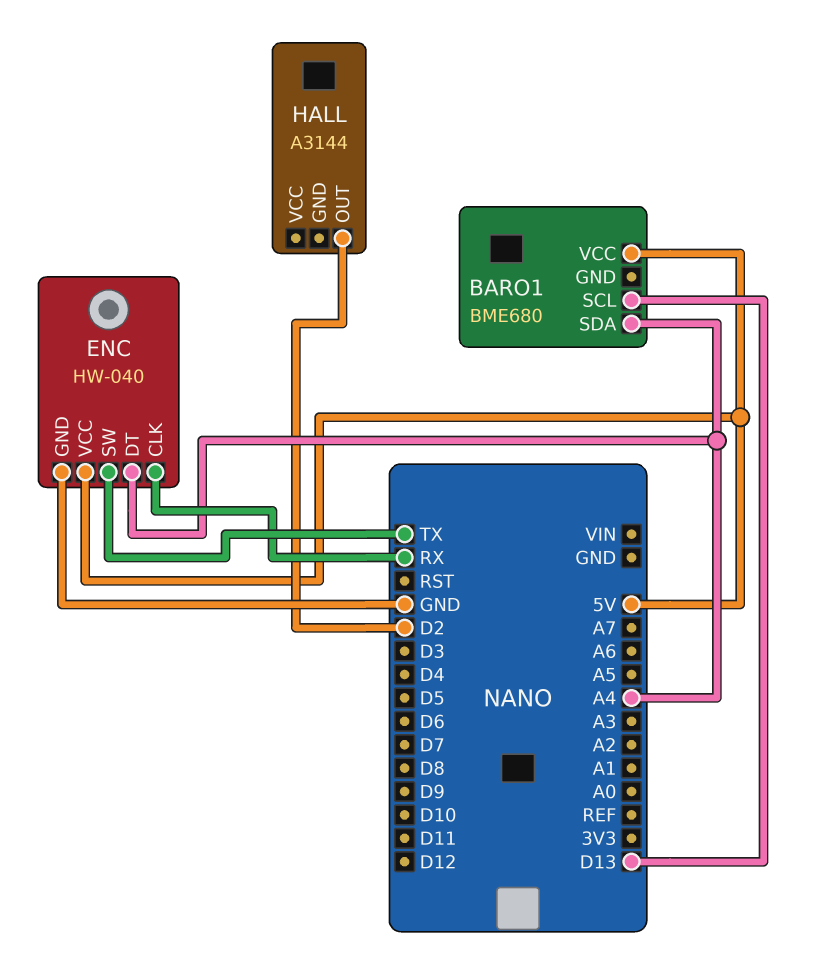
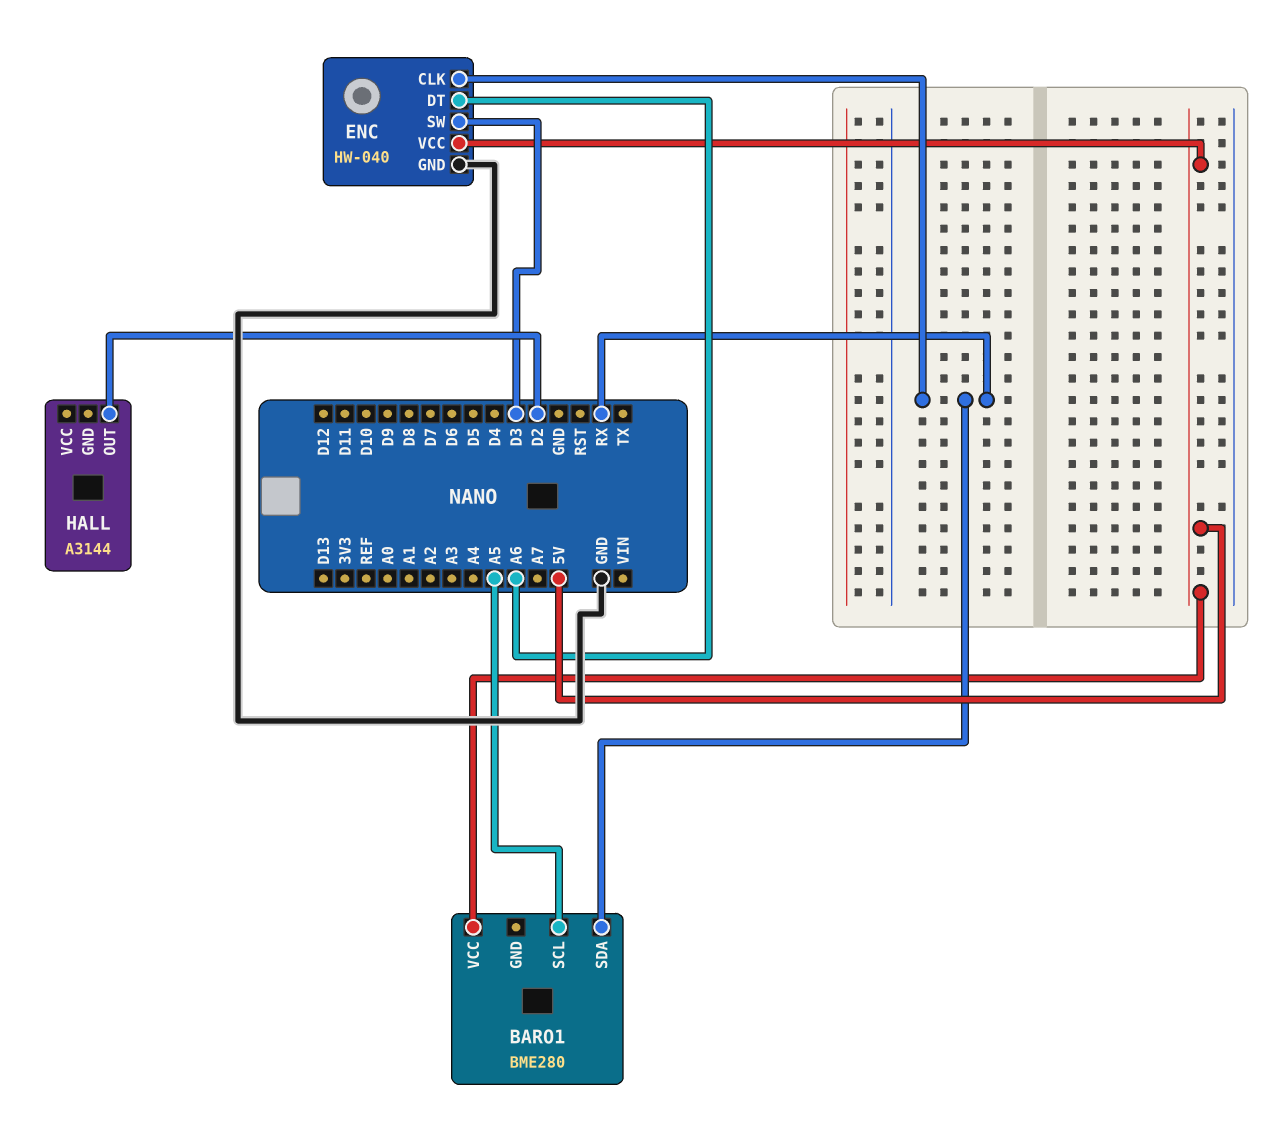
BARO1: BME680 -> BME280
BARO1 pin SCL: D13 -> A5
BARO1 pin SDA: A4 -> RX
ENC pin DT: A4 -> A6
ENC pin SW: TX -> D3

